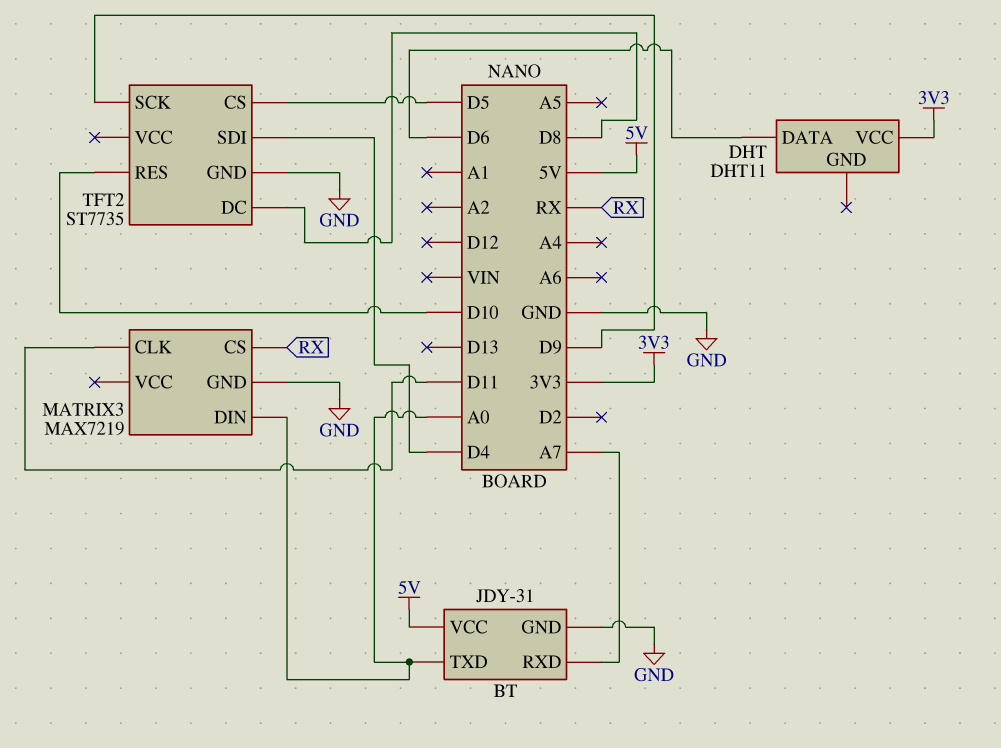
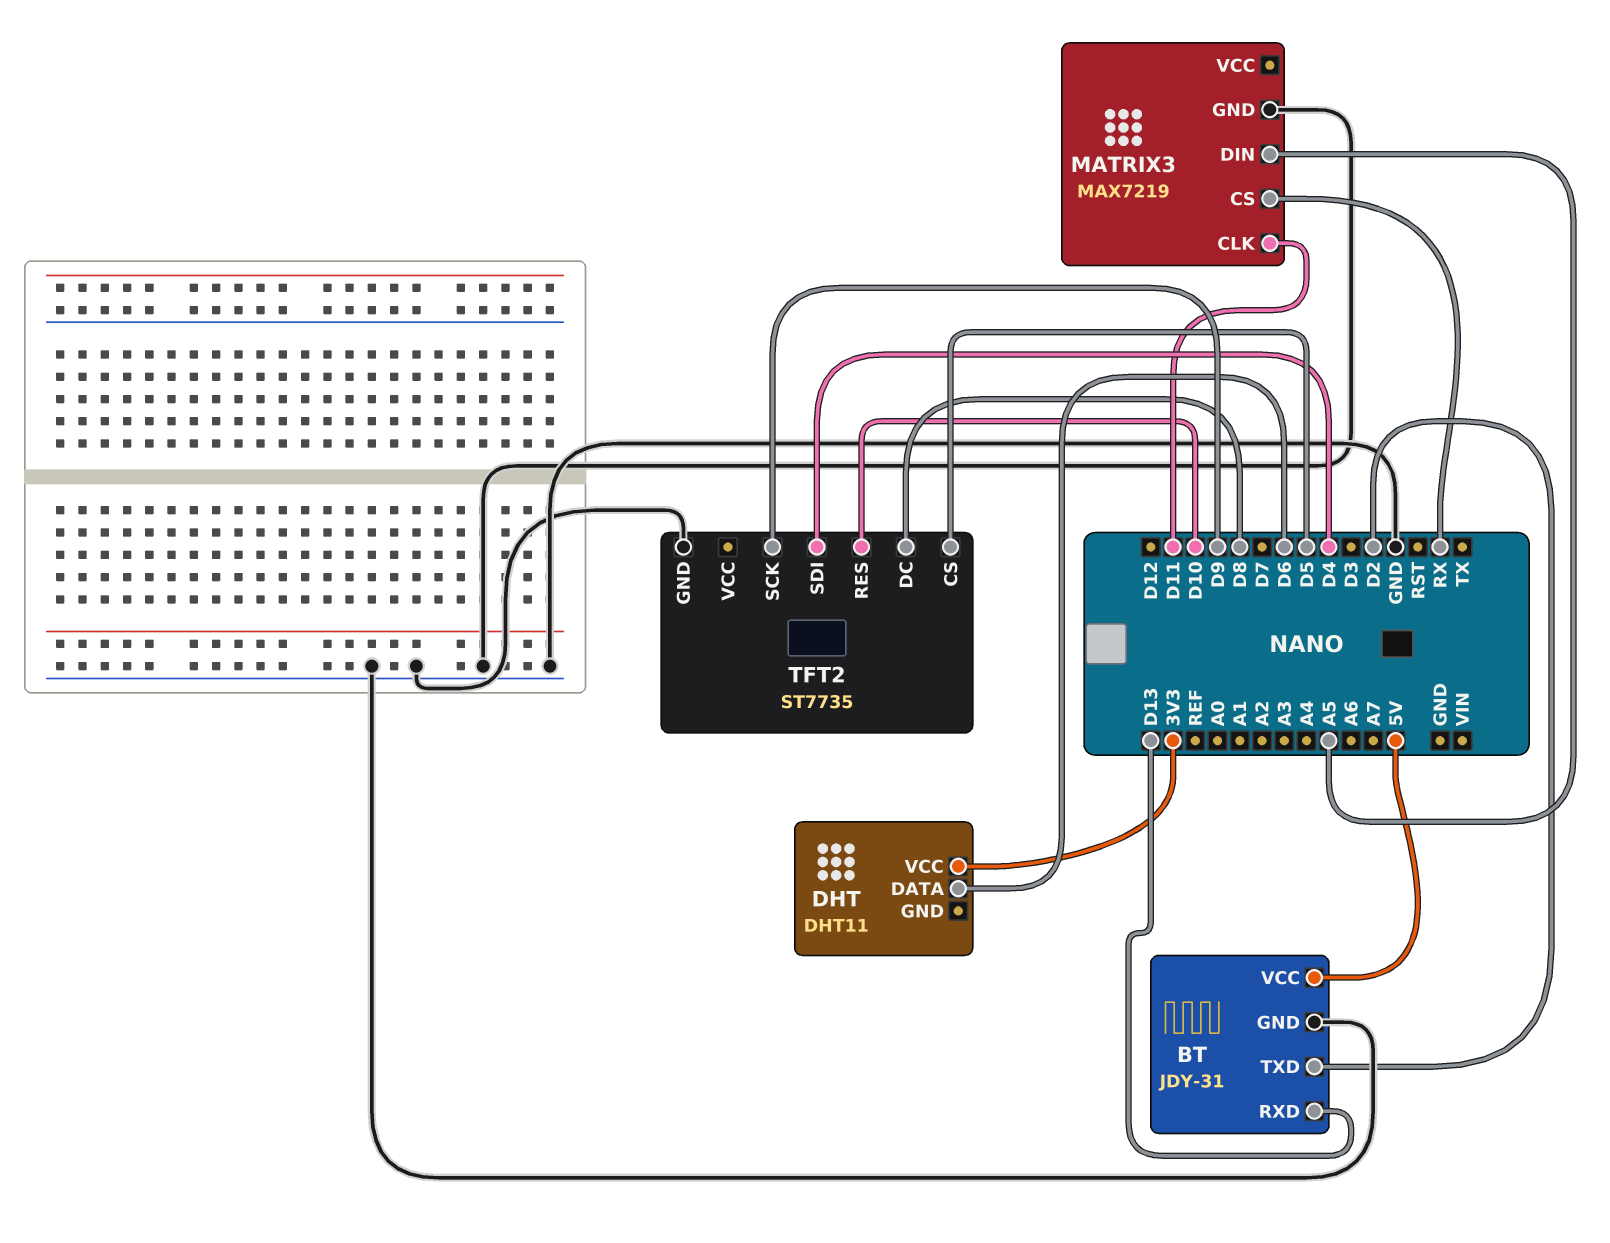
BT pin RXD: A7 -> D13
BT pin TXD: A0 -> D2
MATRIX3 pin DIN: A0 -> A5

